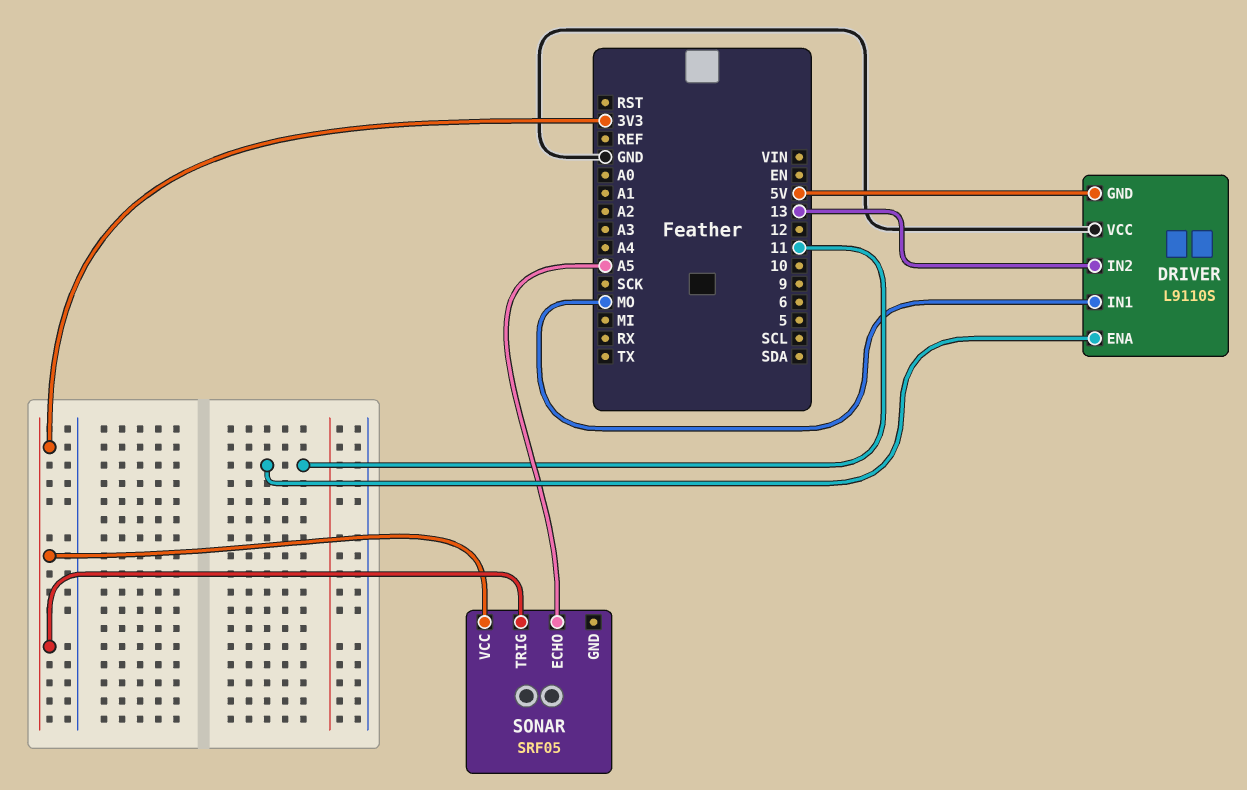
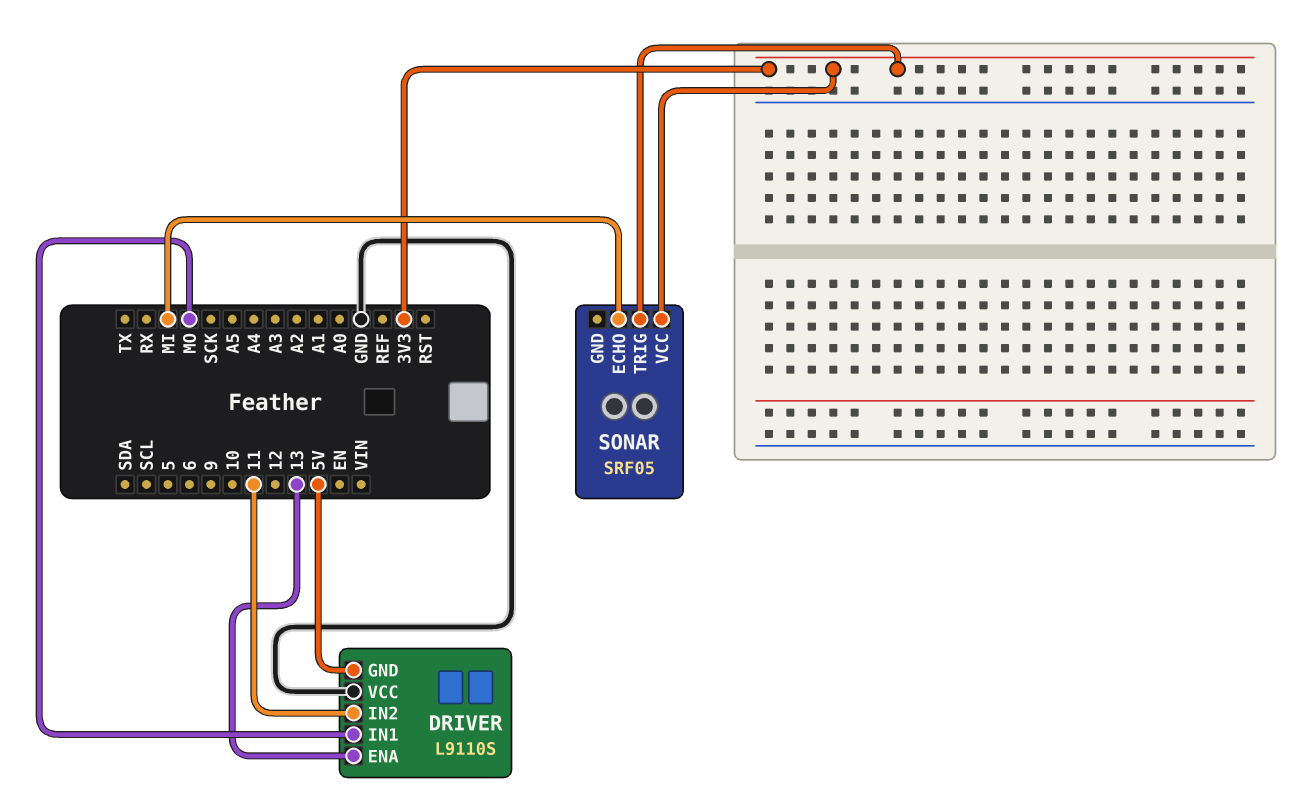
DRIVER pin ENA: 11 -> 13
DRIVER pin IN2: 13 -> 11
SONAR pin ECHO: A5 -> MI

